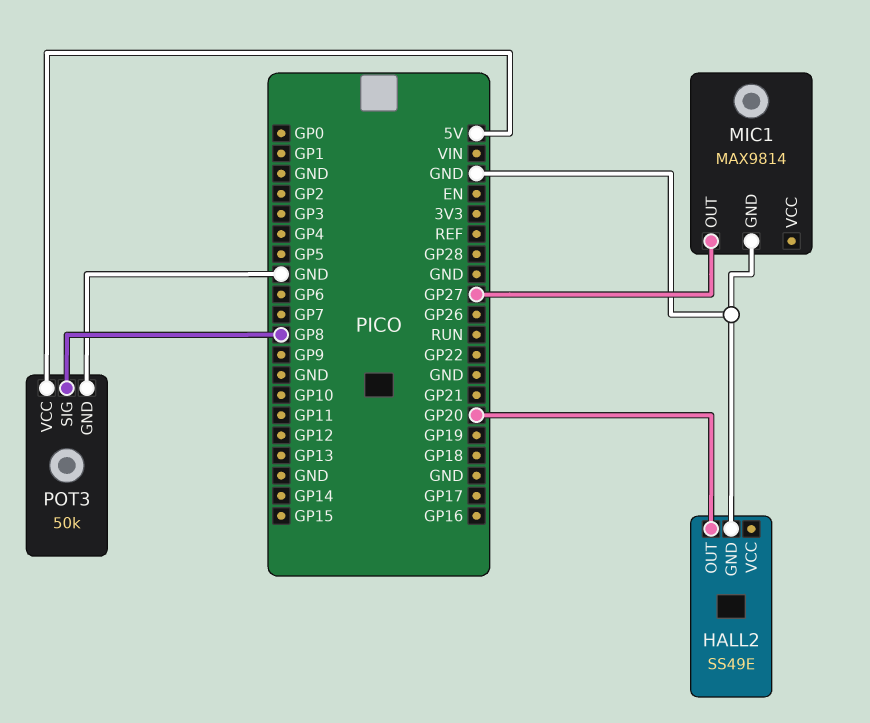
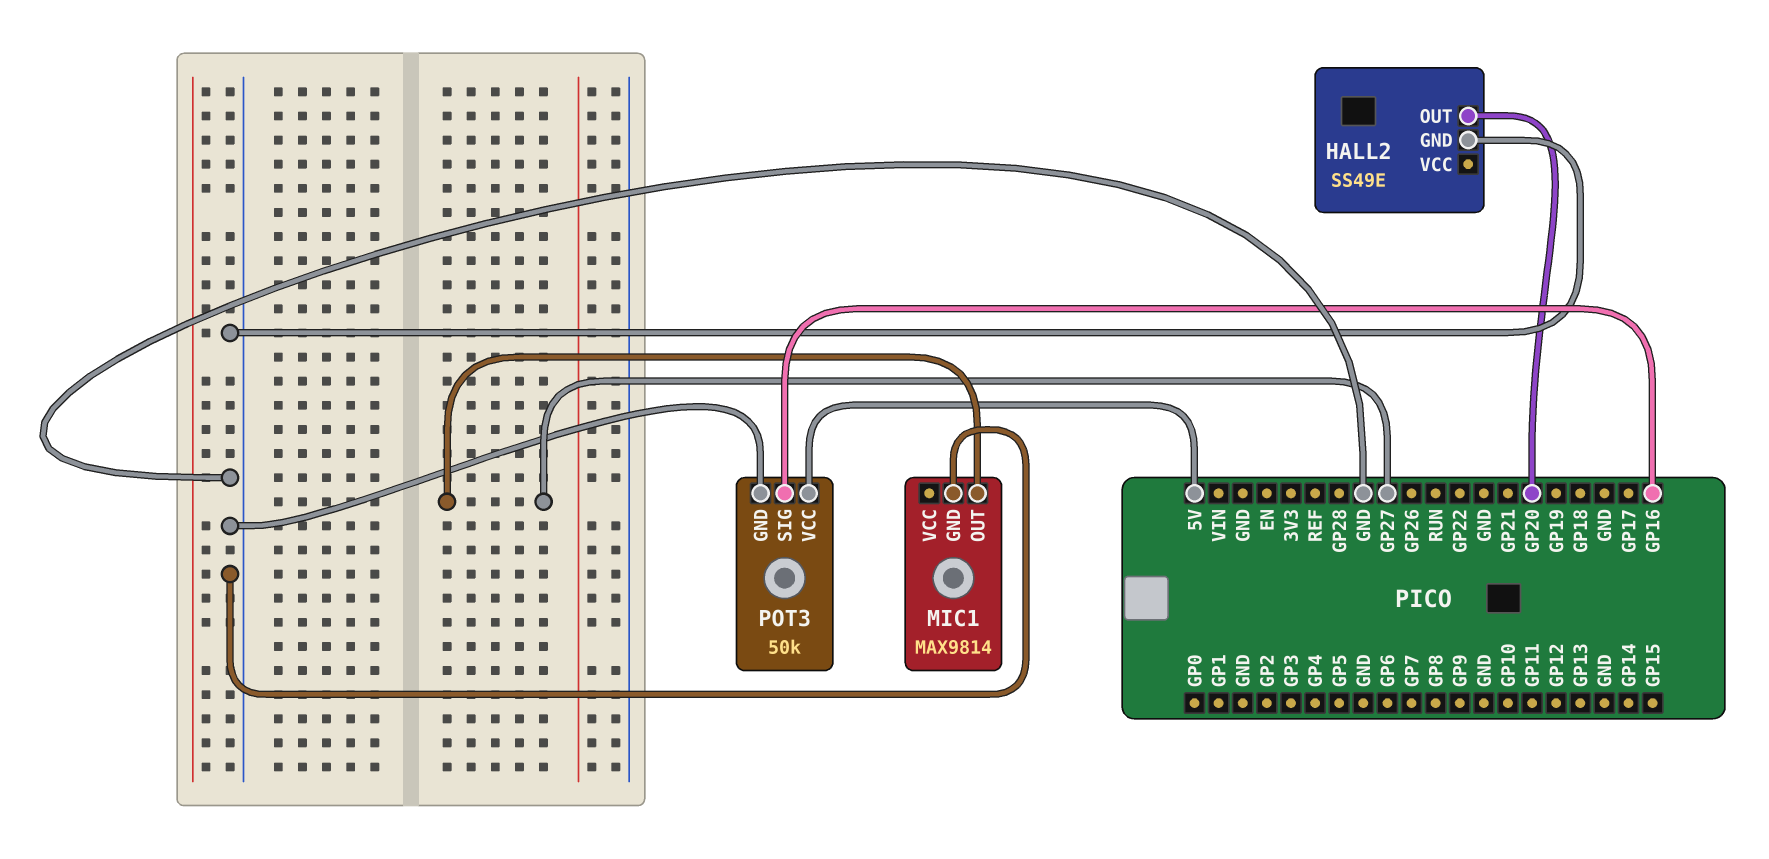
POT3 pin SIG: GP8 -> GP16

